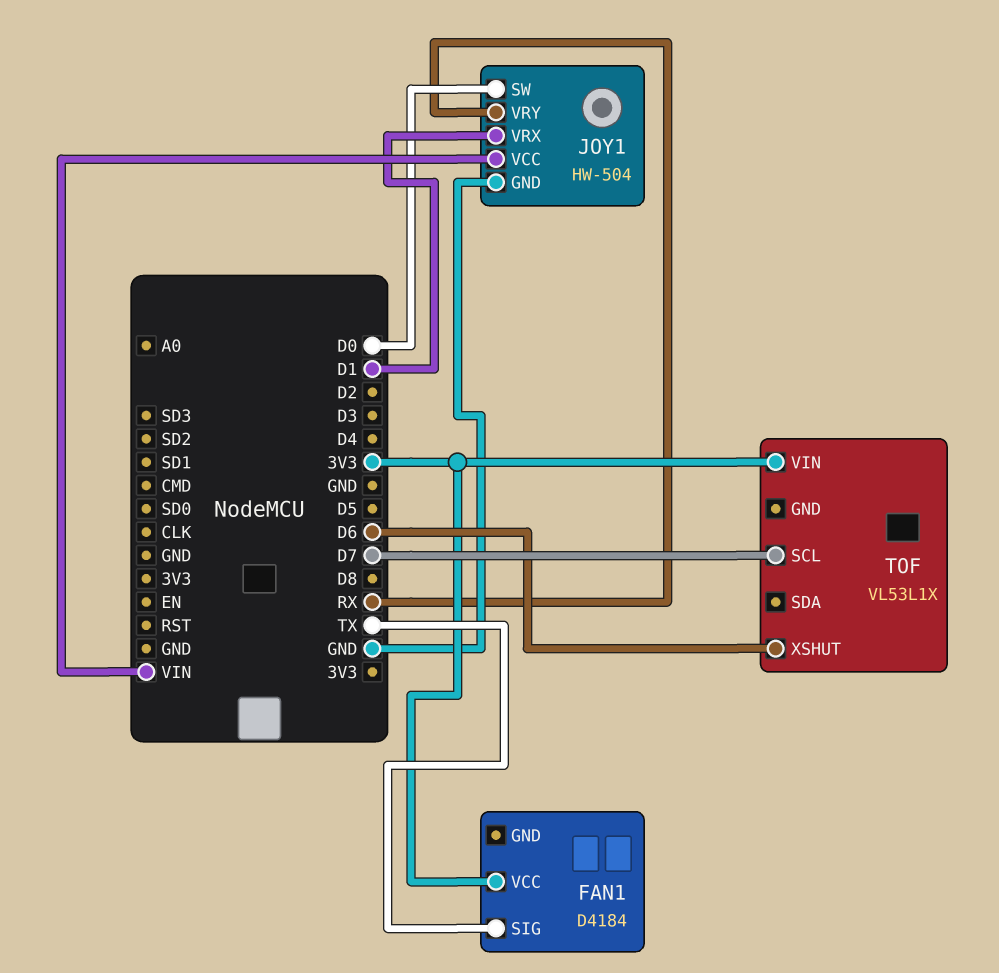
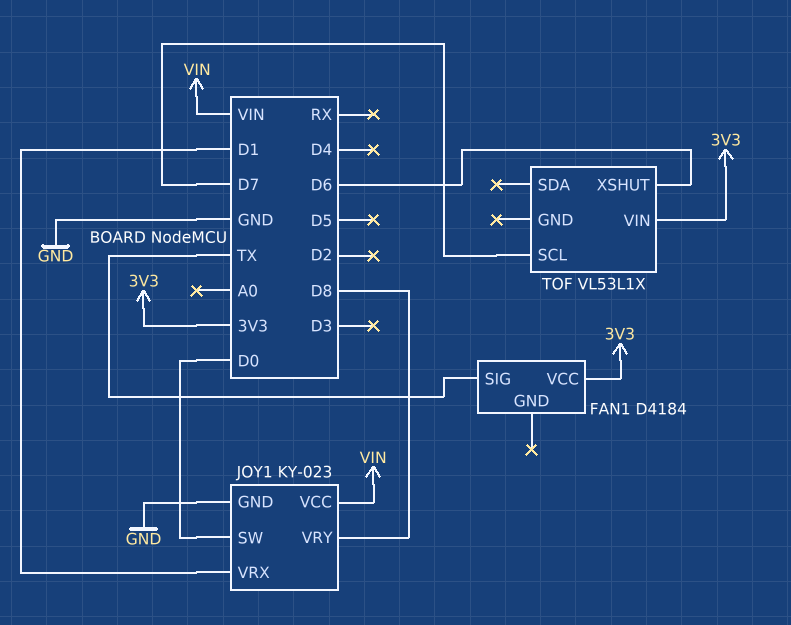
JOY1: HW-504 -> KY-023
JOY1 pin VRY: RX -> D8

